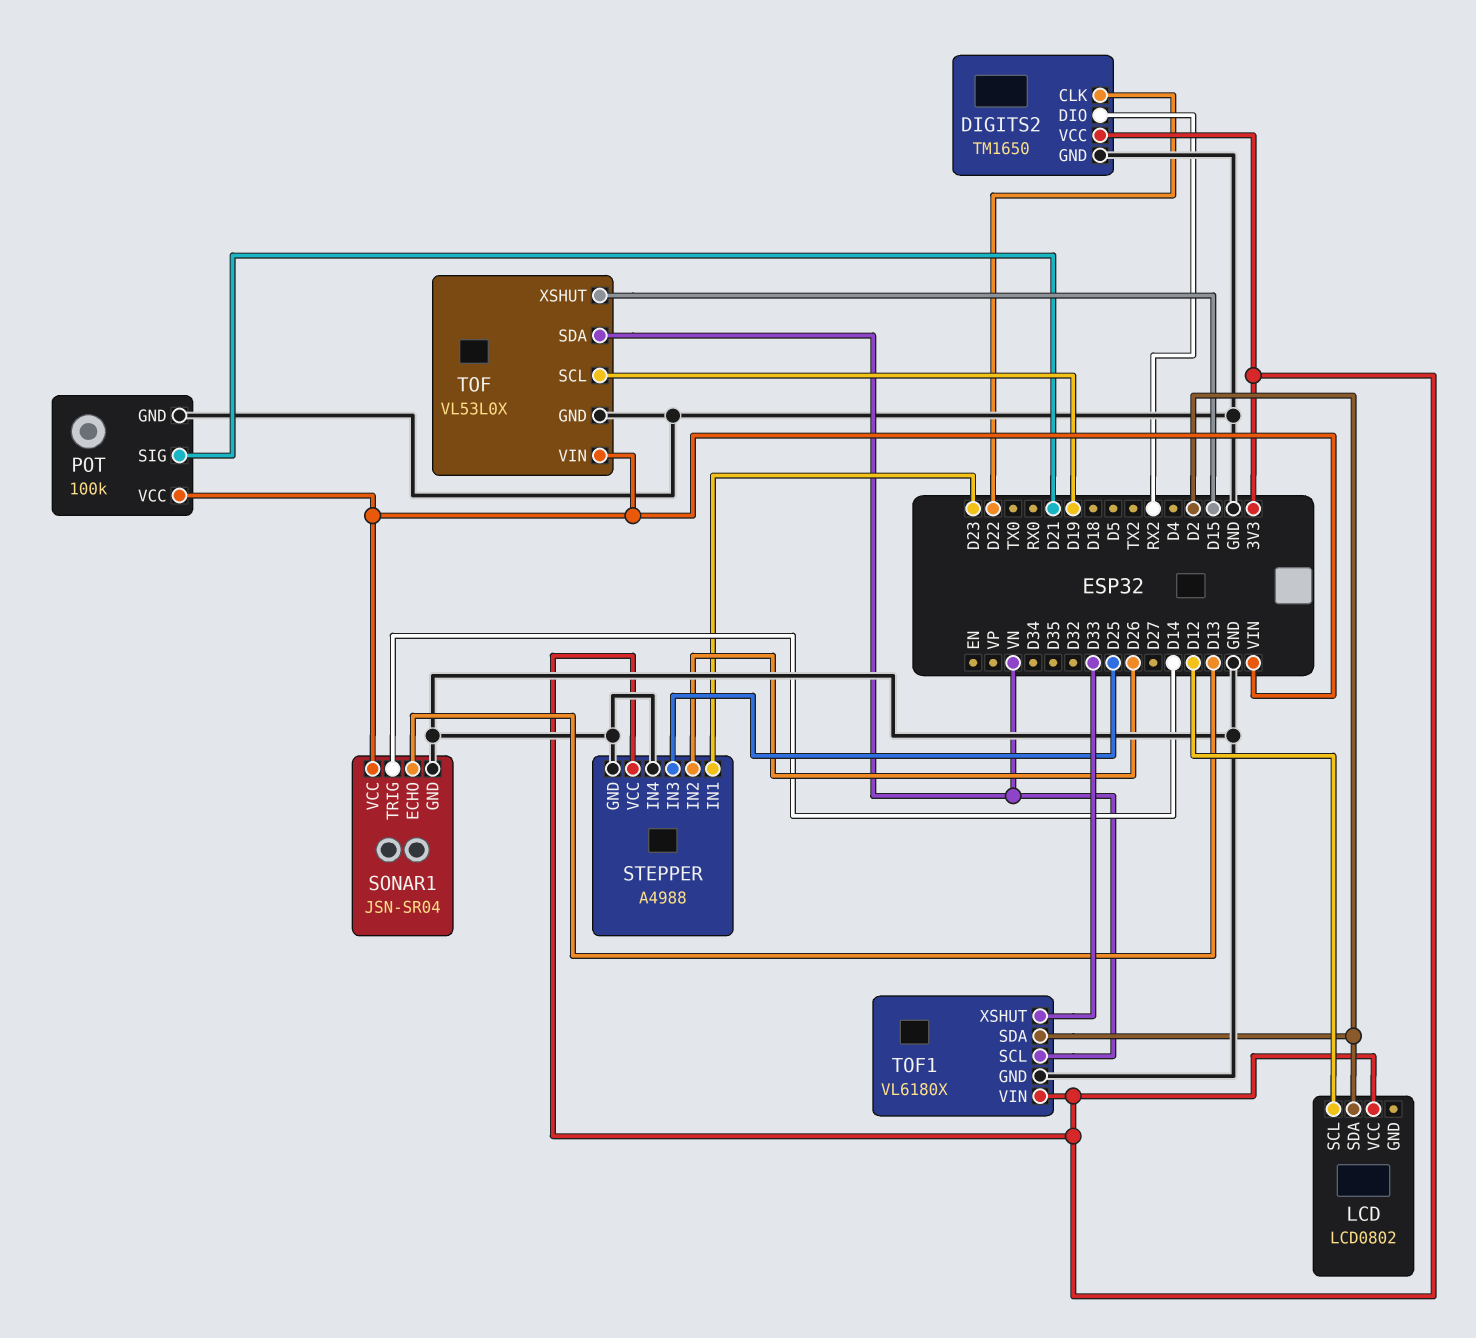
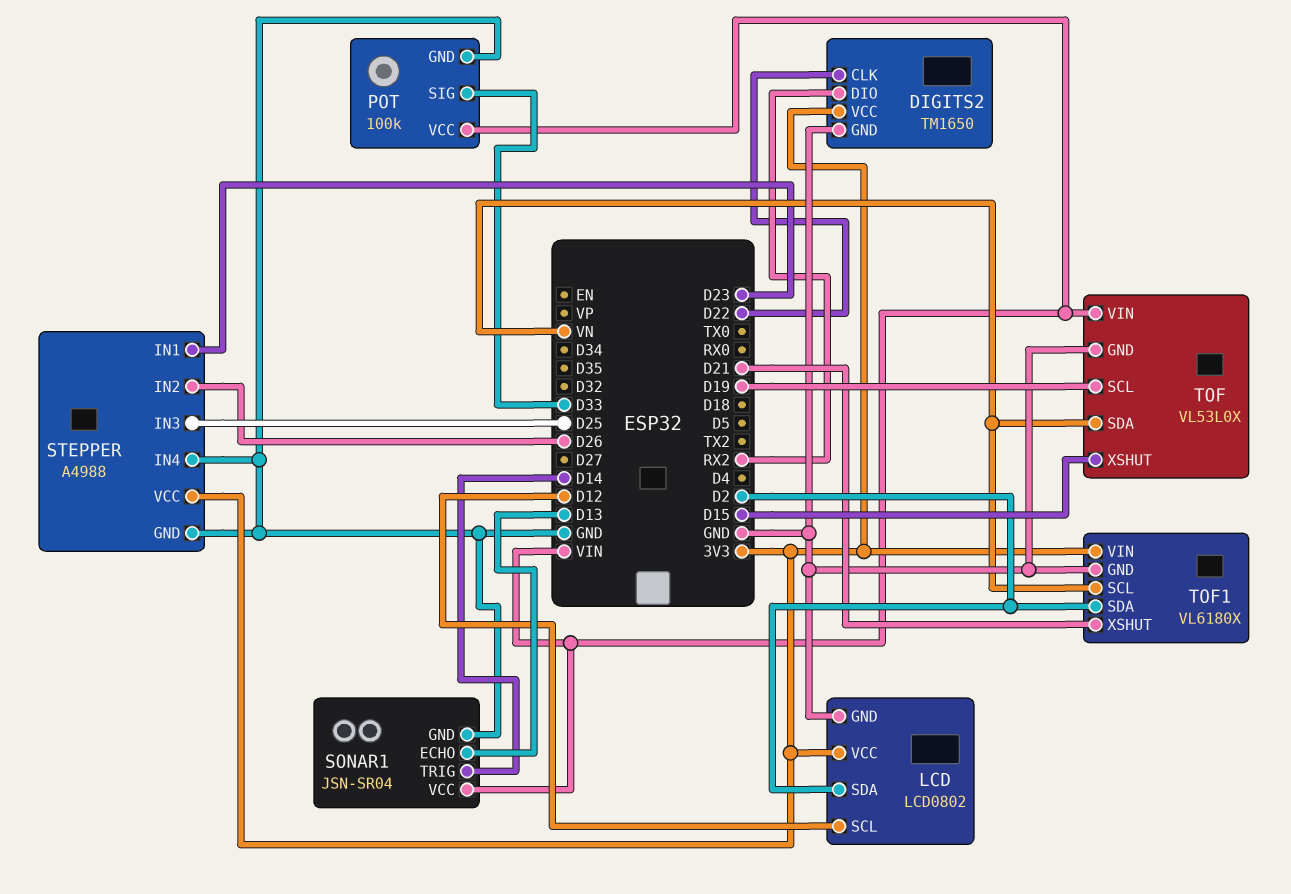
LCD pin GND: none -> GND
POT pin SIG: D21 -> D33
TOF1 pin XSHUT: D33 -> D21

